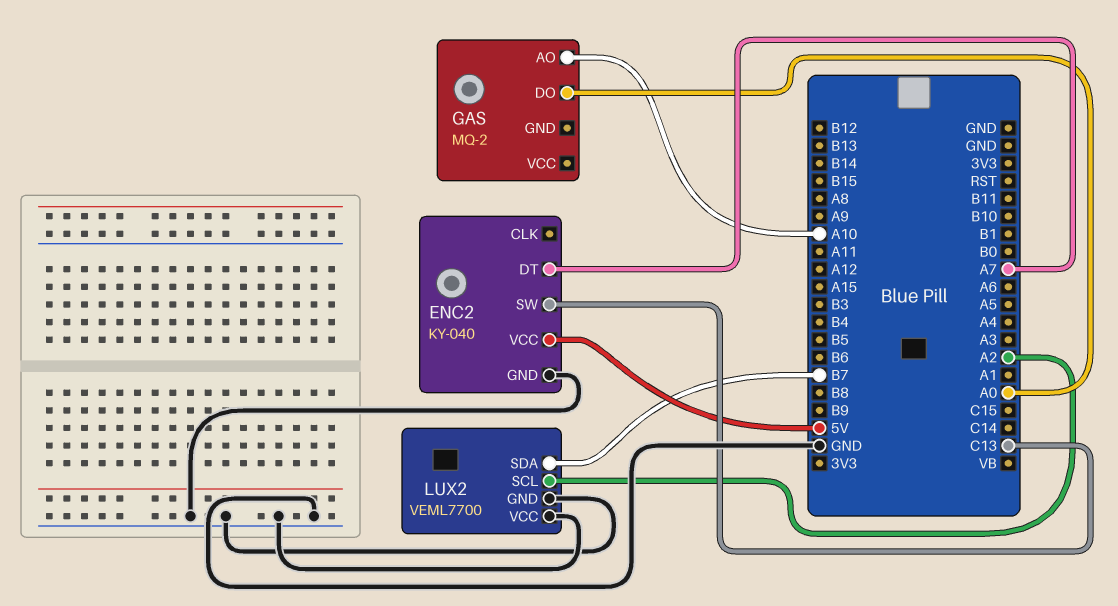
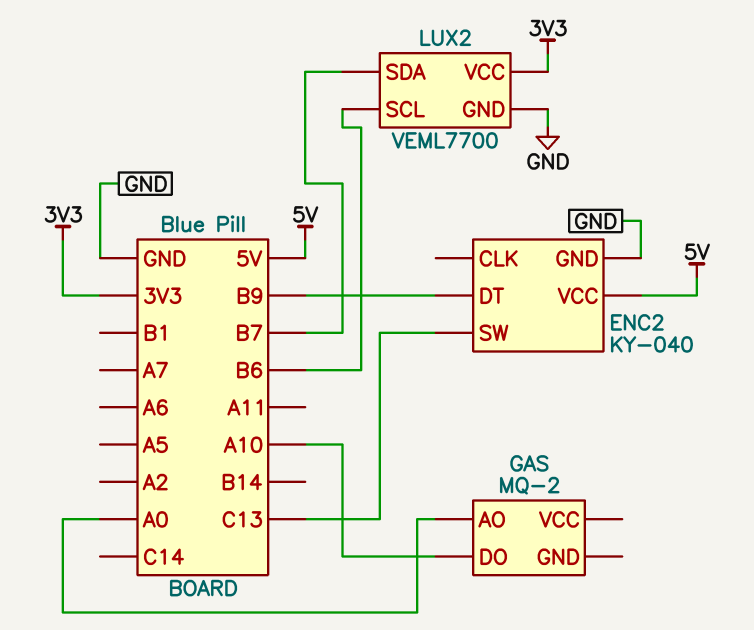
ENC2 pin DT: A7 -> B9
GAS pin AO: A10 -> A0
GAS pin DO: A0 -> A10
LUX2 pin SCL: A2 -> B6
LUX2 pin VCC: GND -> 3V3

